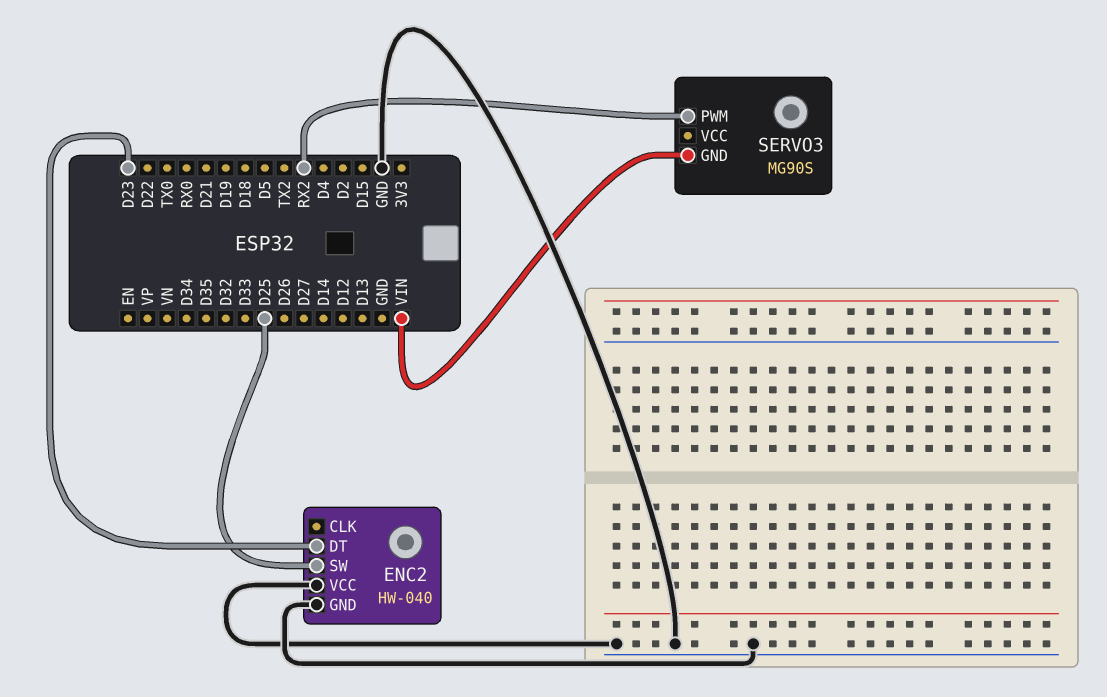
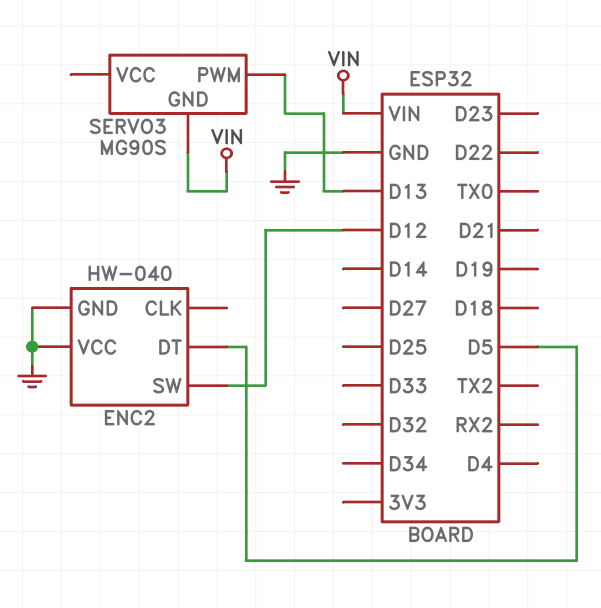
ENC2 pin DT: D23 -> D5
ENC2 pin SW: D25 -> D12
SERVO3 pin PWM: RX2 -> D13

